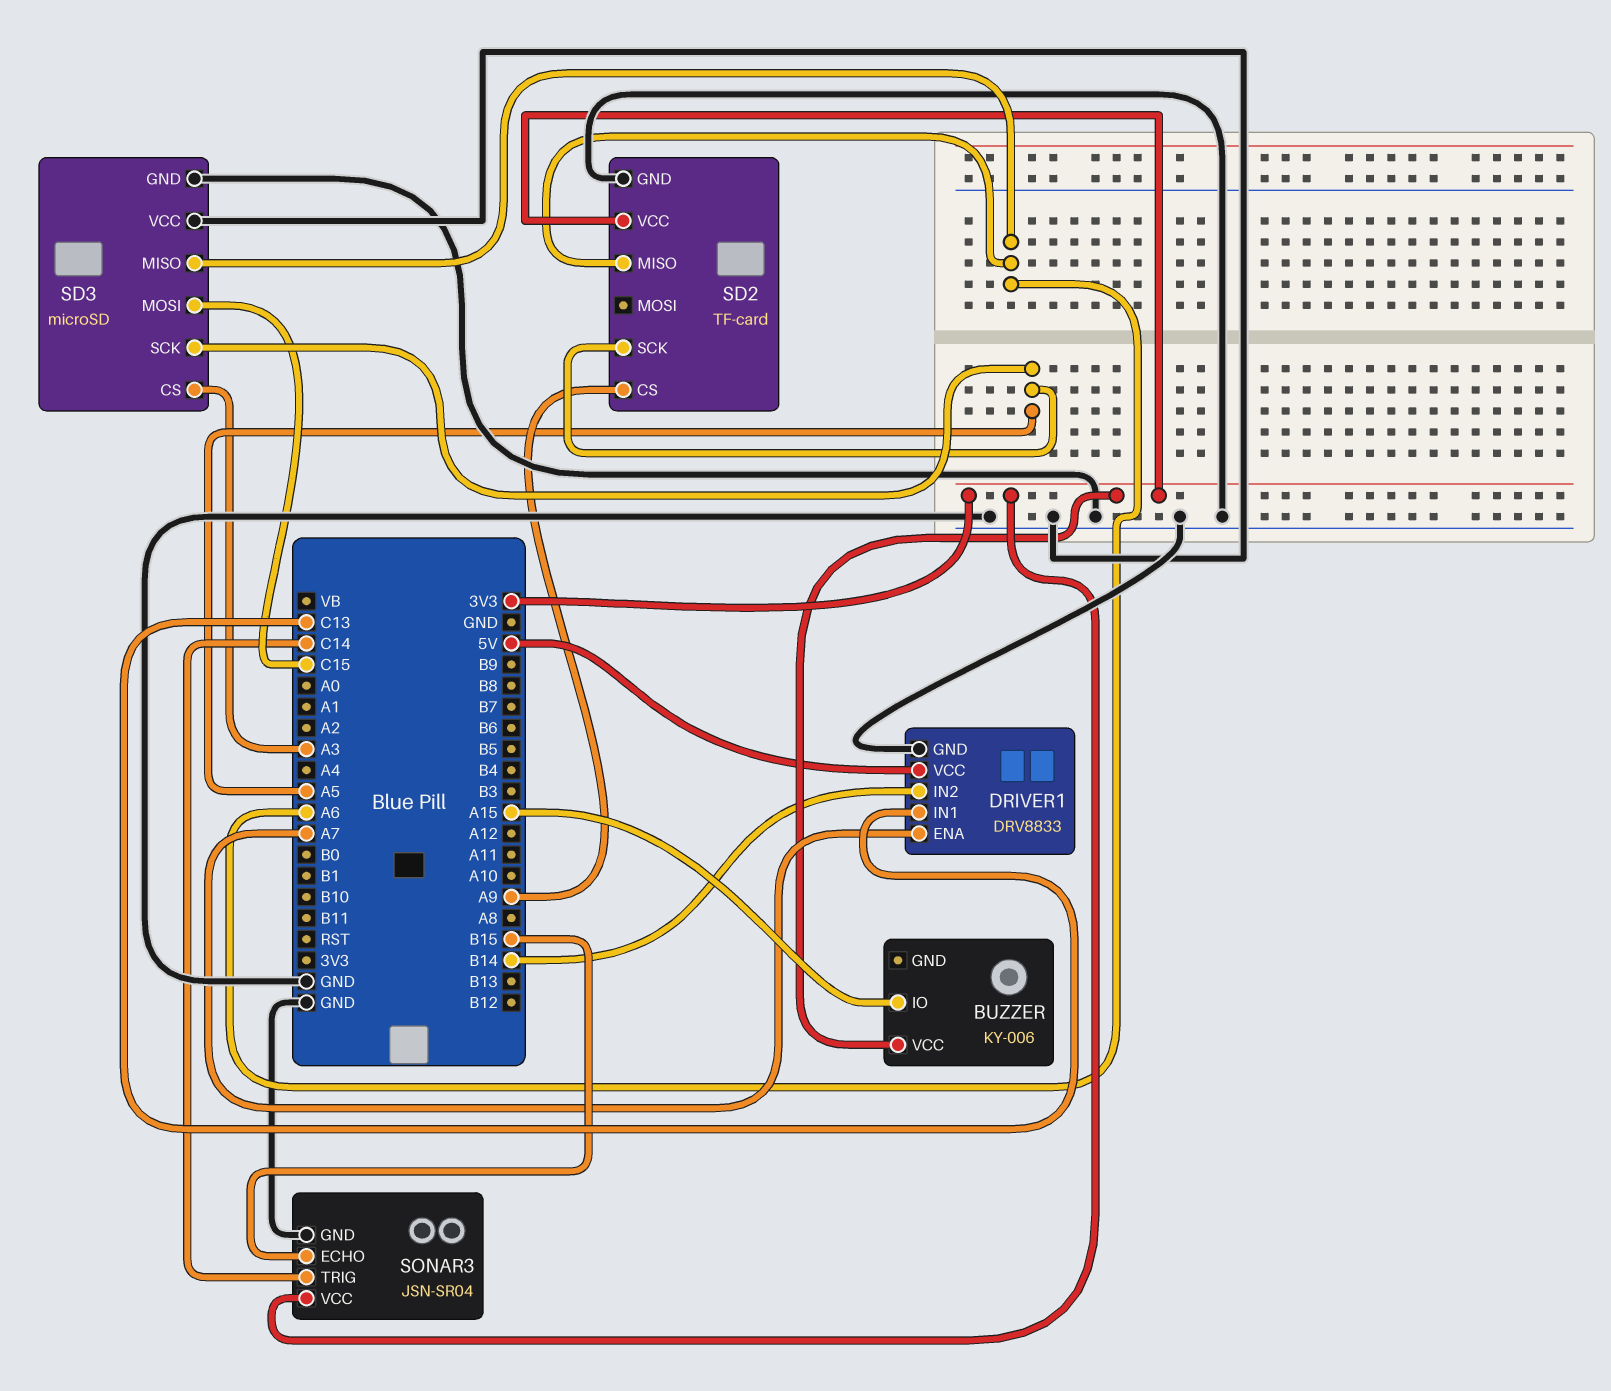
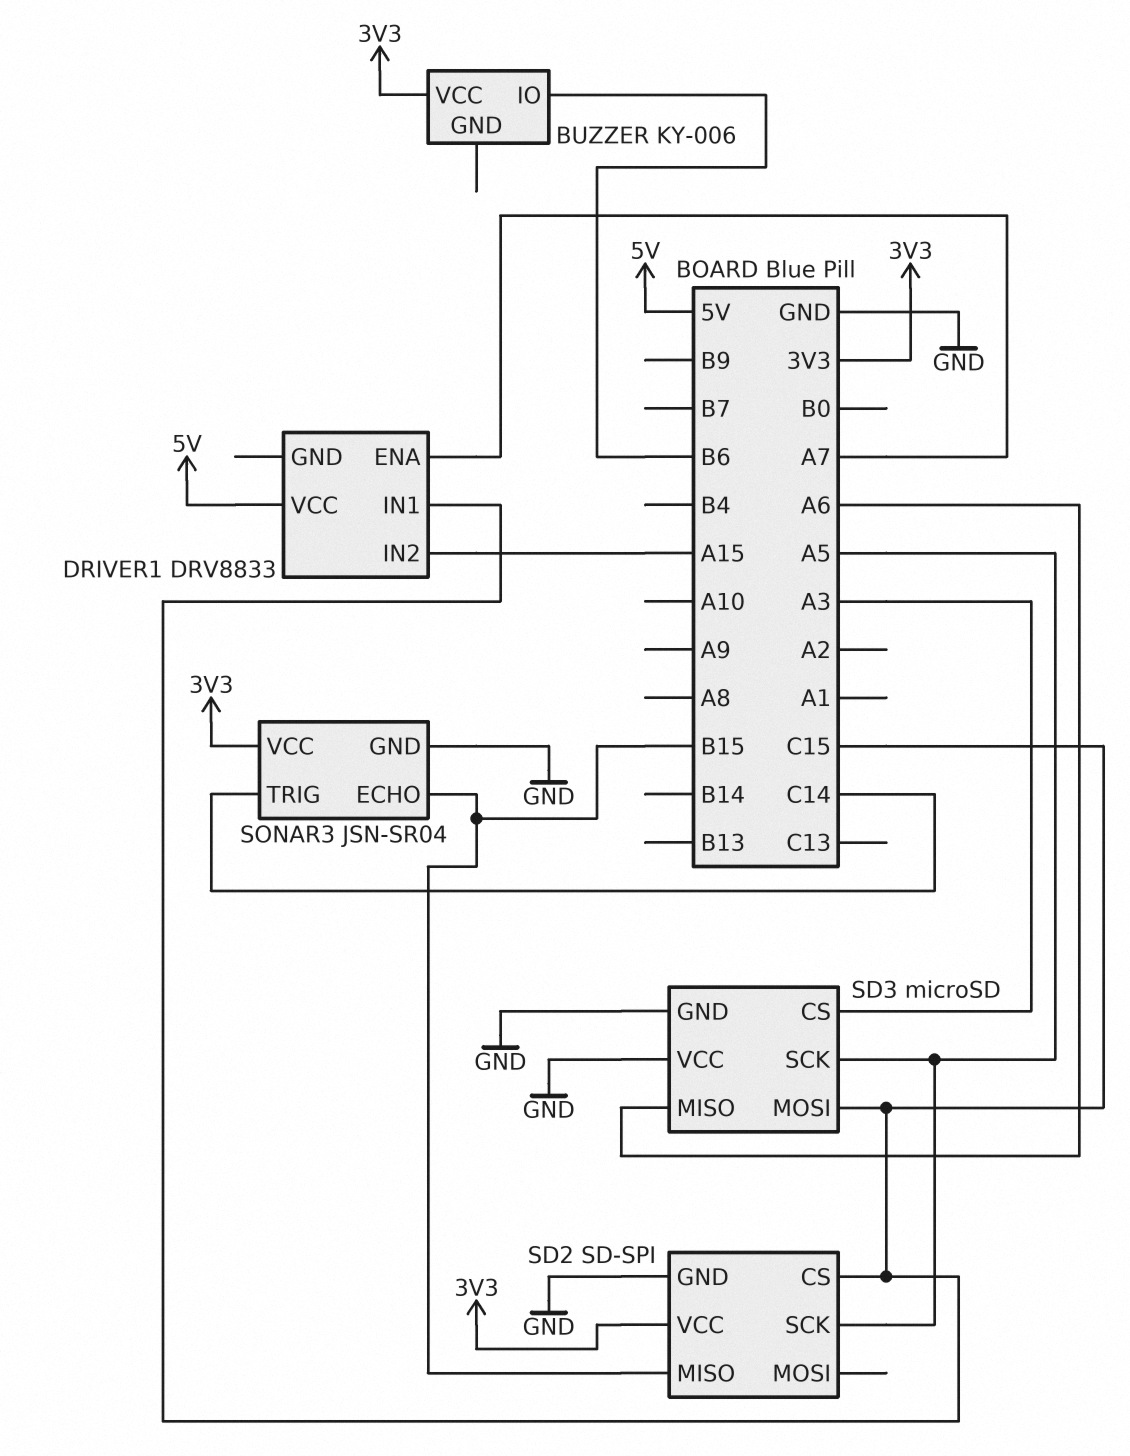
BUZZER pin IO: A15 -> B6
DRIVER1 pin GND: GND -> none
DRIVER1 pin IN1: C13 -> C15
DRIVER1 pin IN2: B14 -> A15
SD2: TF-card -> SD-SPI
SD2 pin CS: A9 -> C15
SD2 pin MISO: A6 -> B15

